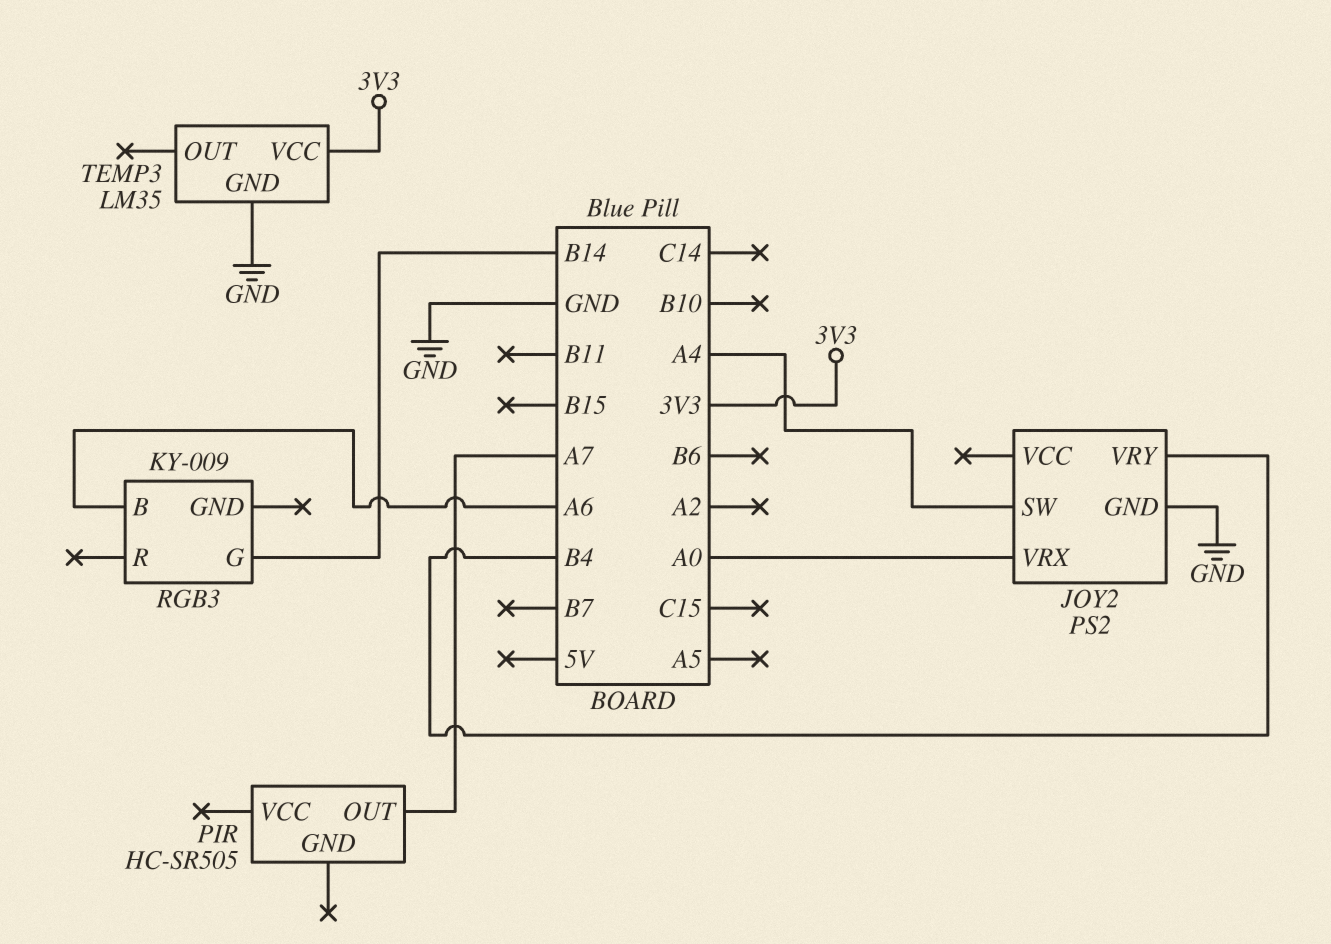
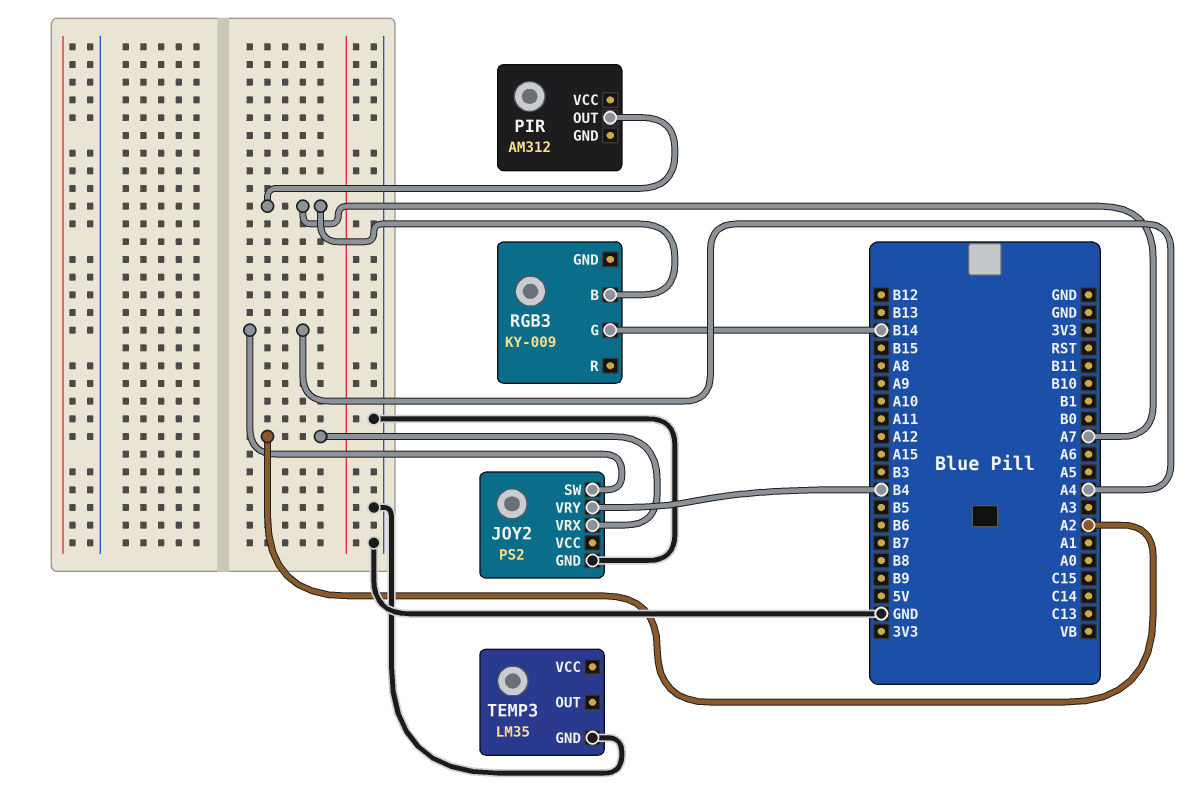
JOY2 pin VRX: A0 -> A2
PIR: HC-SR505 -> AM312
RGB3 pin B: A6 -> A7
TEMP3 pin VCC: 3V3 -> none

